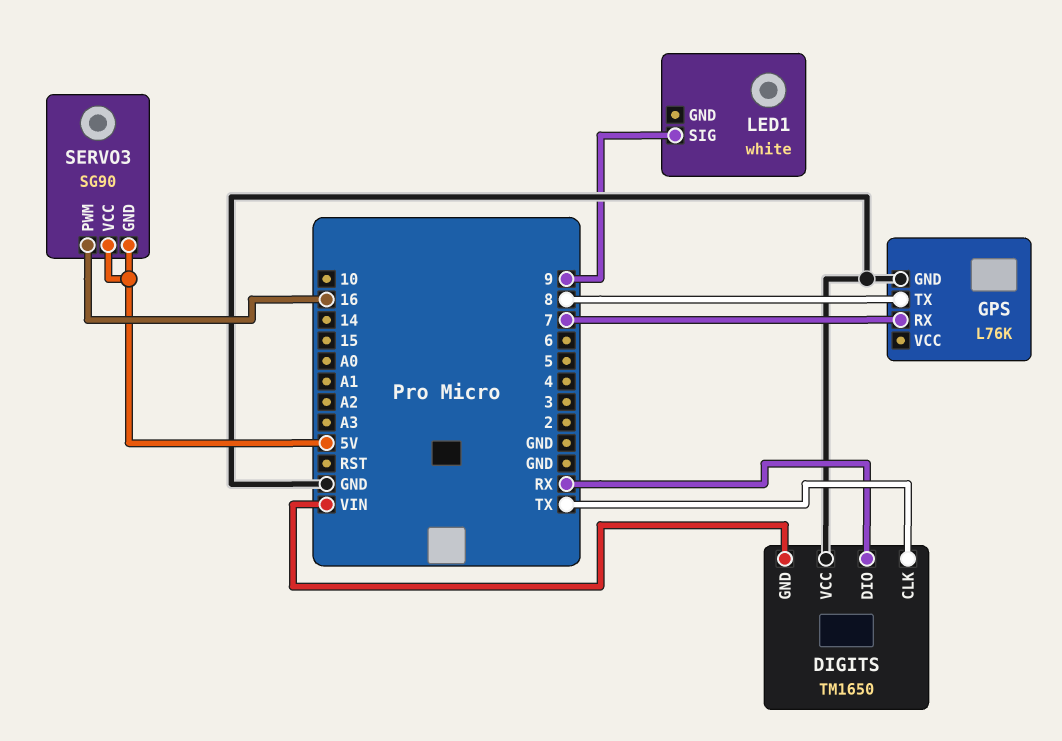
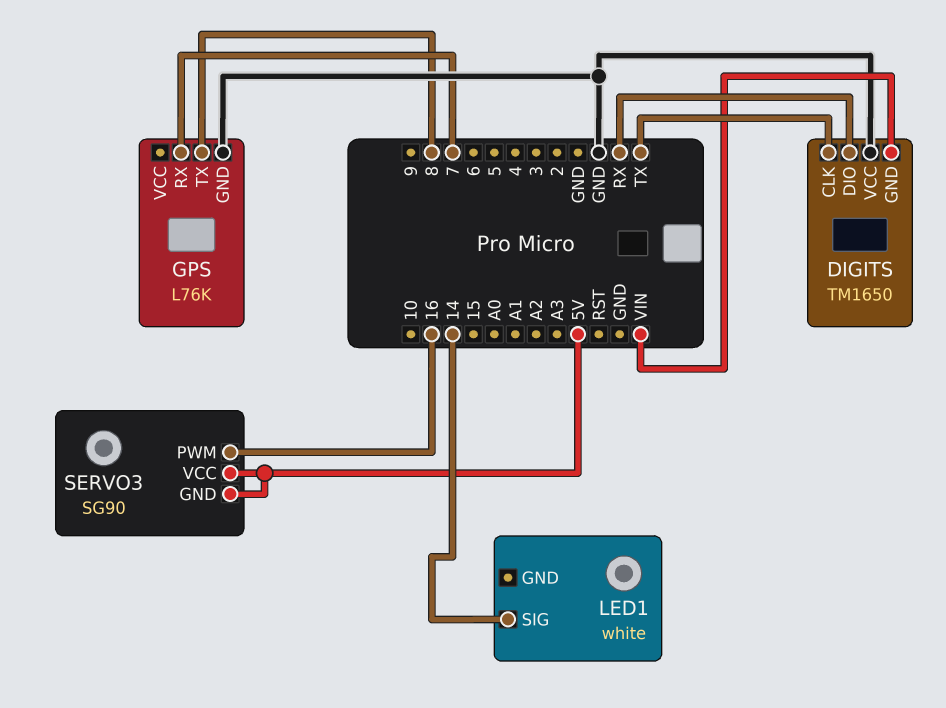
LED1 pin SIG: 9 -> 14

